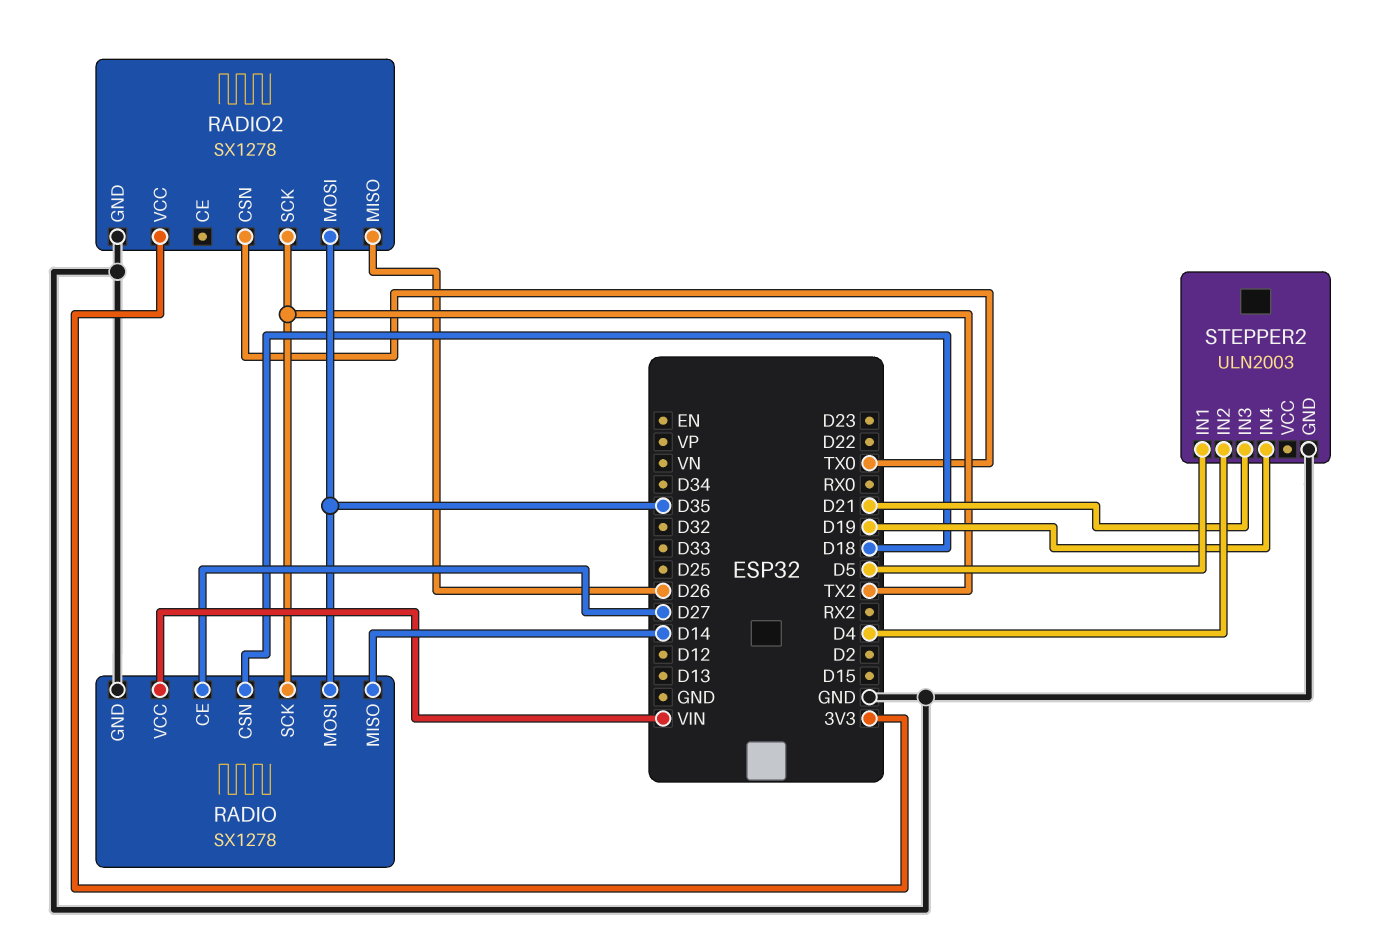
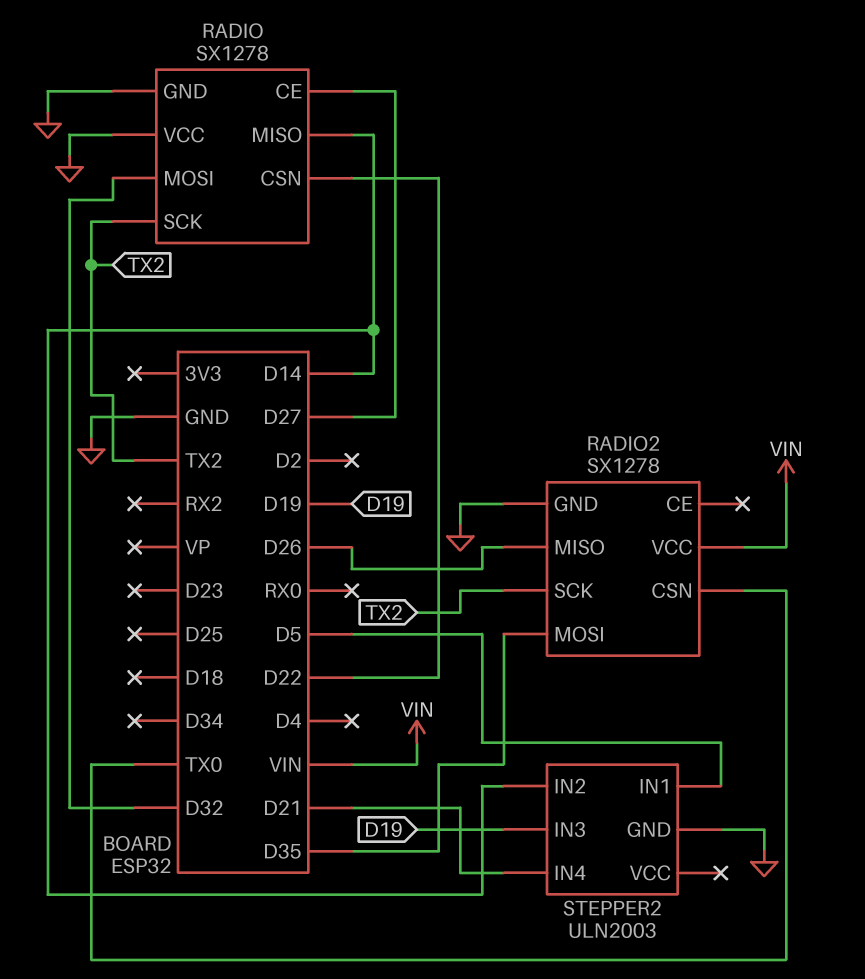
RADIO pin CSN: D18 -> D22
RADIO pin MOSI: D35 -> D32
RADIO pin VCC: VIN -> GND
RADIO2 pin VCC: 3V3 -> VIN
STEPPER2 pin IN2: D4 -> D14
STEPPER2 pin IN3: D21 -> D19
STEPPER2 pin IN4: D19 -> D21

